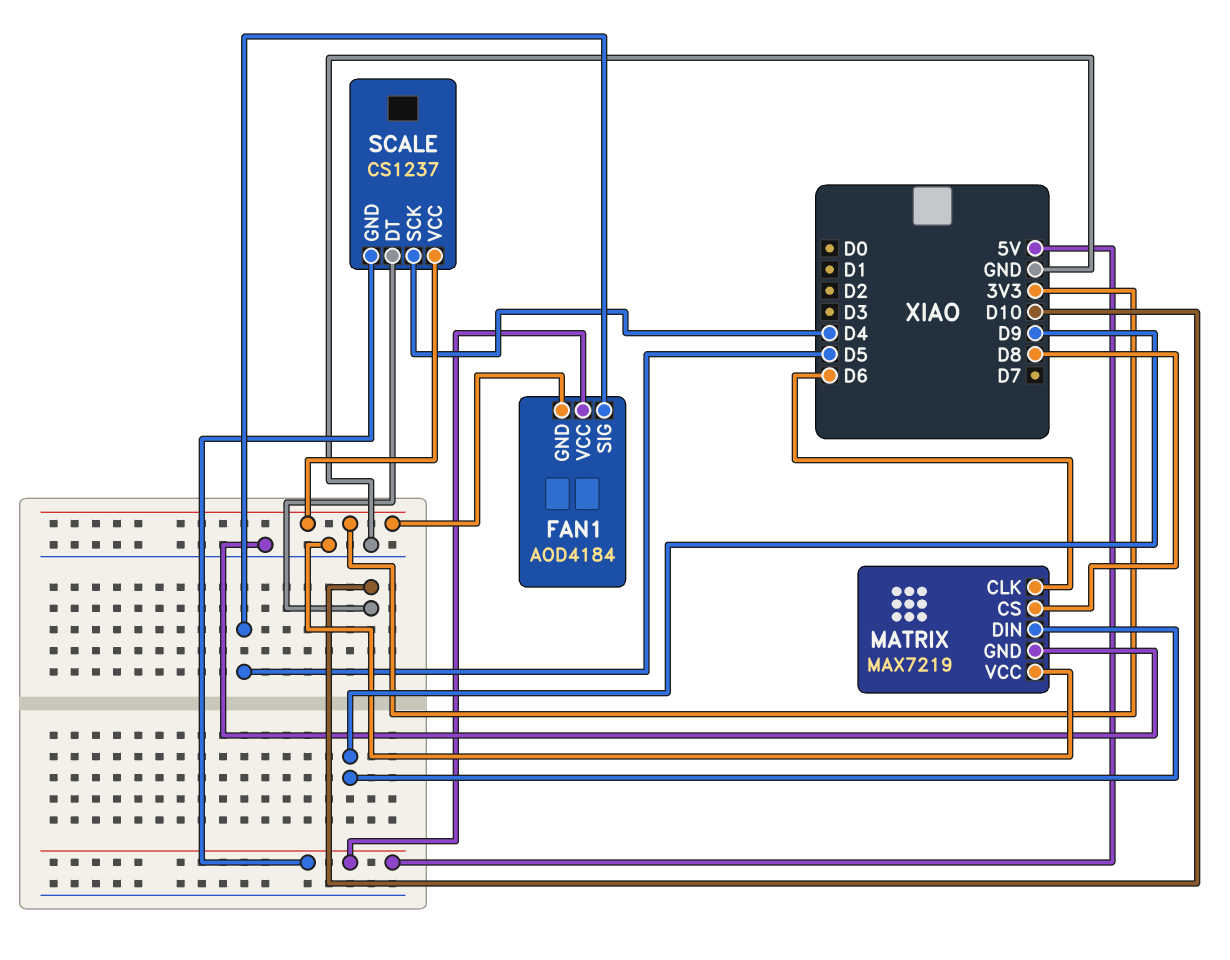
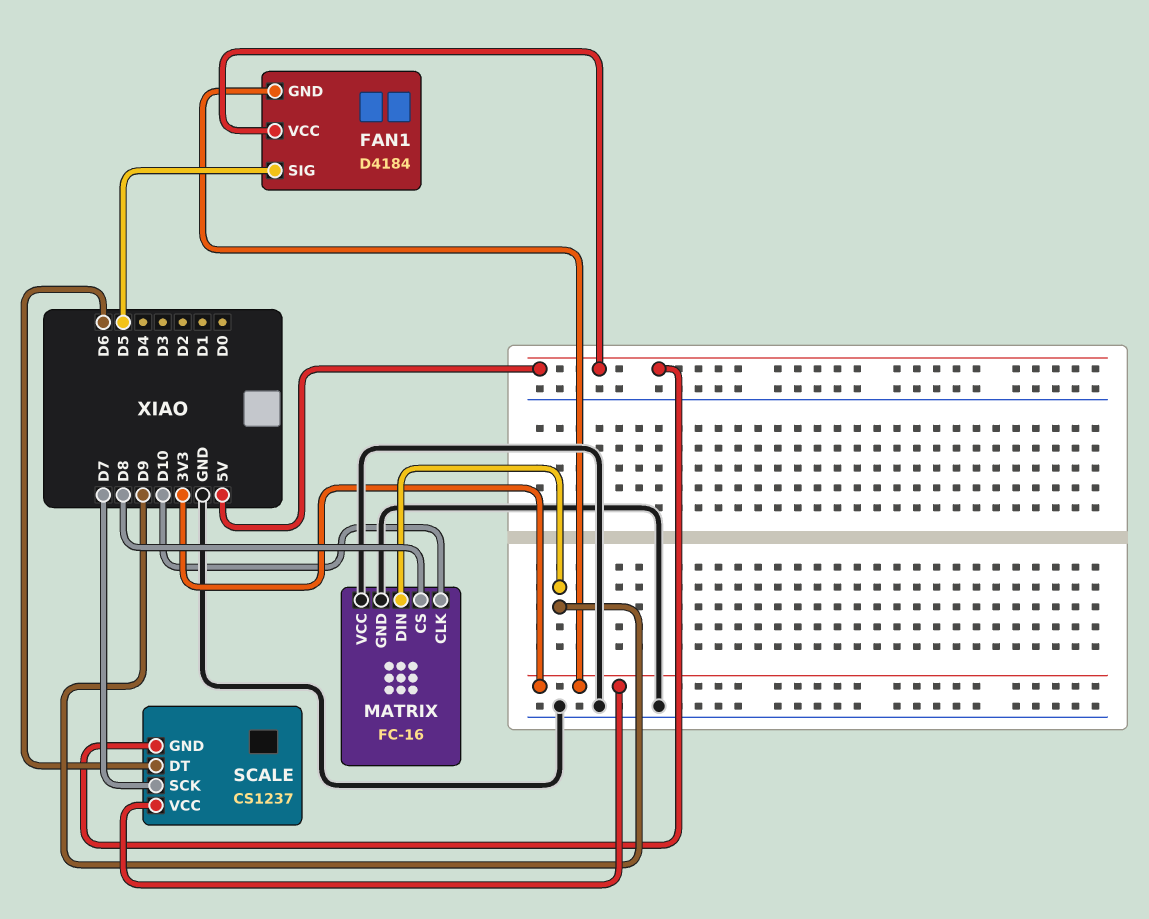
FAN1: AOD4184 -> D4184
MATRIX: MAX7219 -> FC-16
MATRIX pin CLK: D6 -> D10
SCALE pin DT: D10 -> D6
SCALE pin SCK: D4 -> D7

